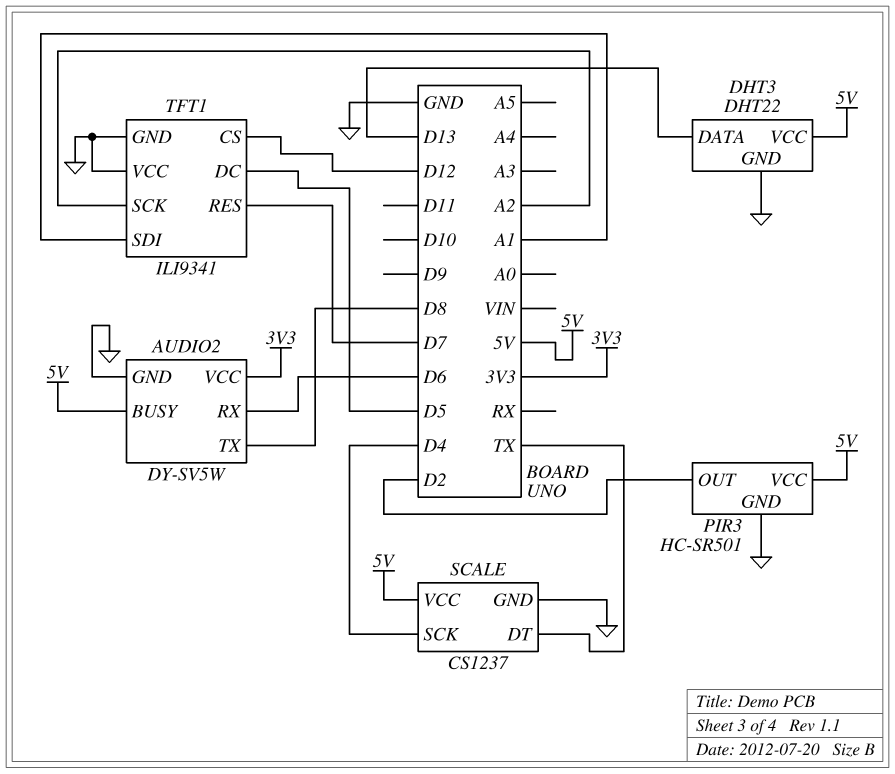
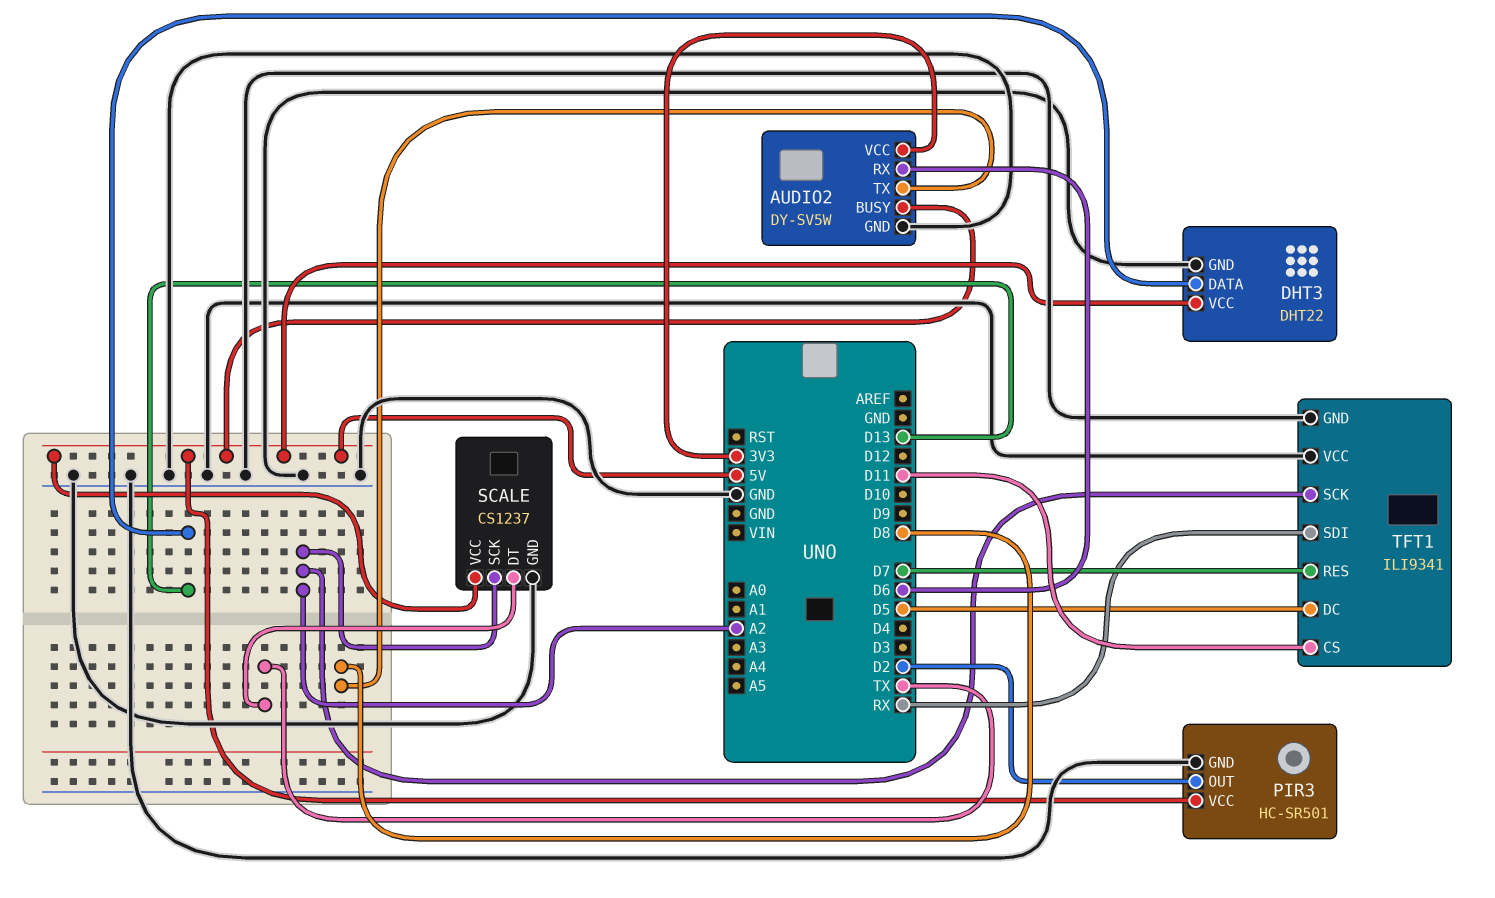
SCALE pin SCK: D4 -> A2
TFT1 pin CS: D12 -> D11
TFT1 pin SDI: A1 -> RX

